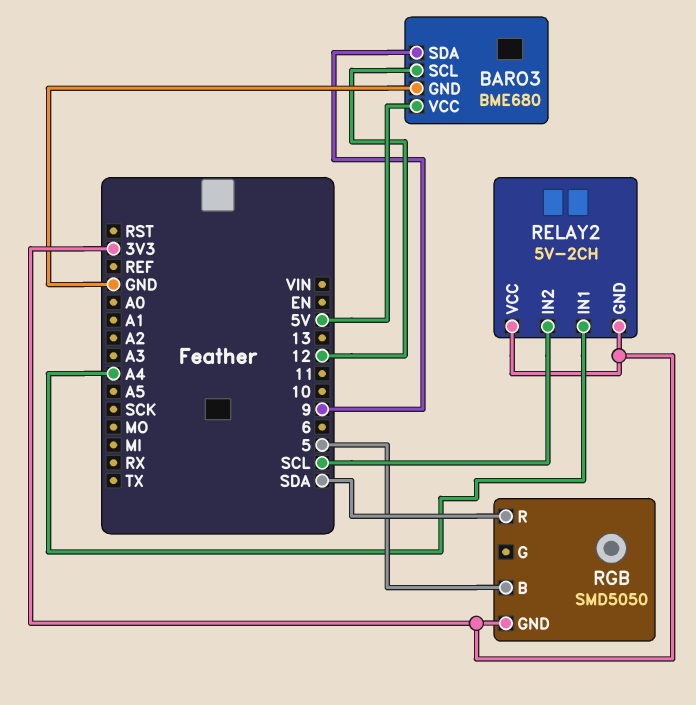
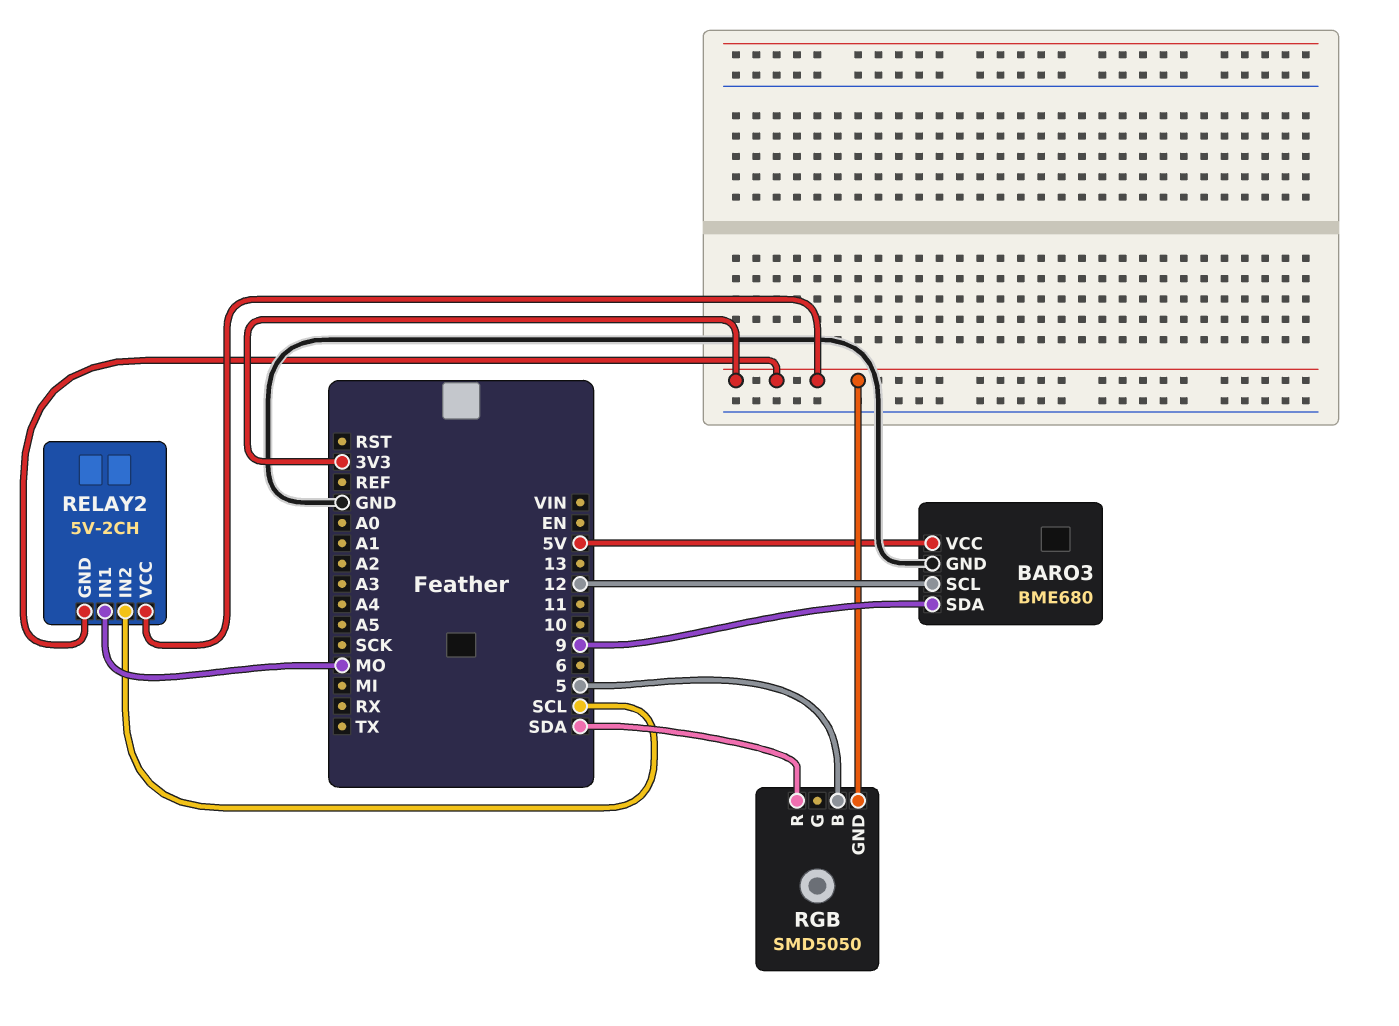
RELAY2 pin IN1: A4 -> MO

